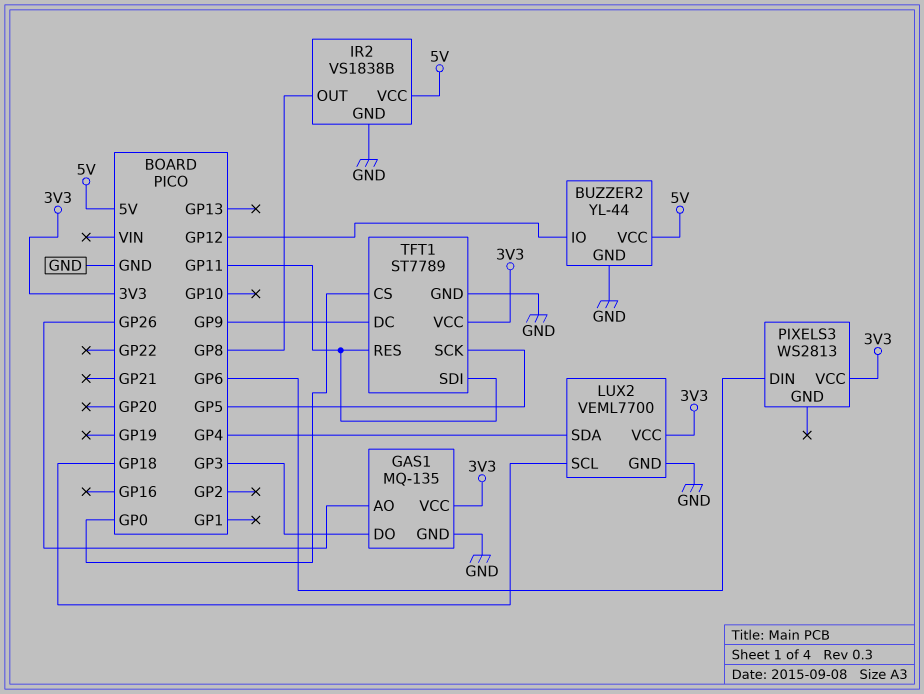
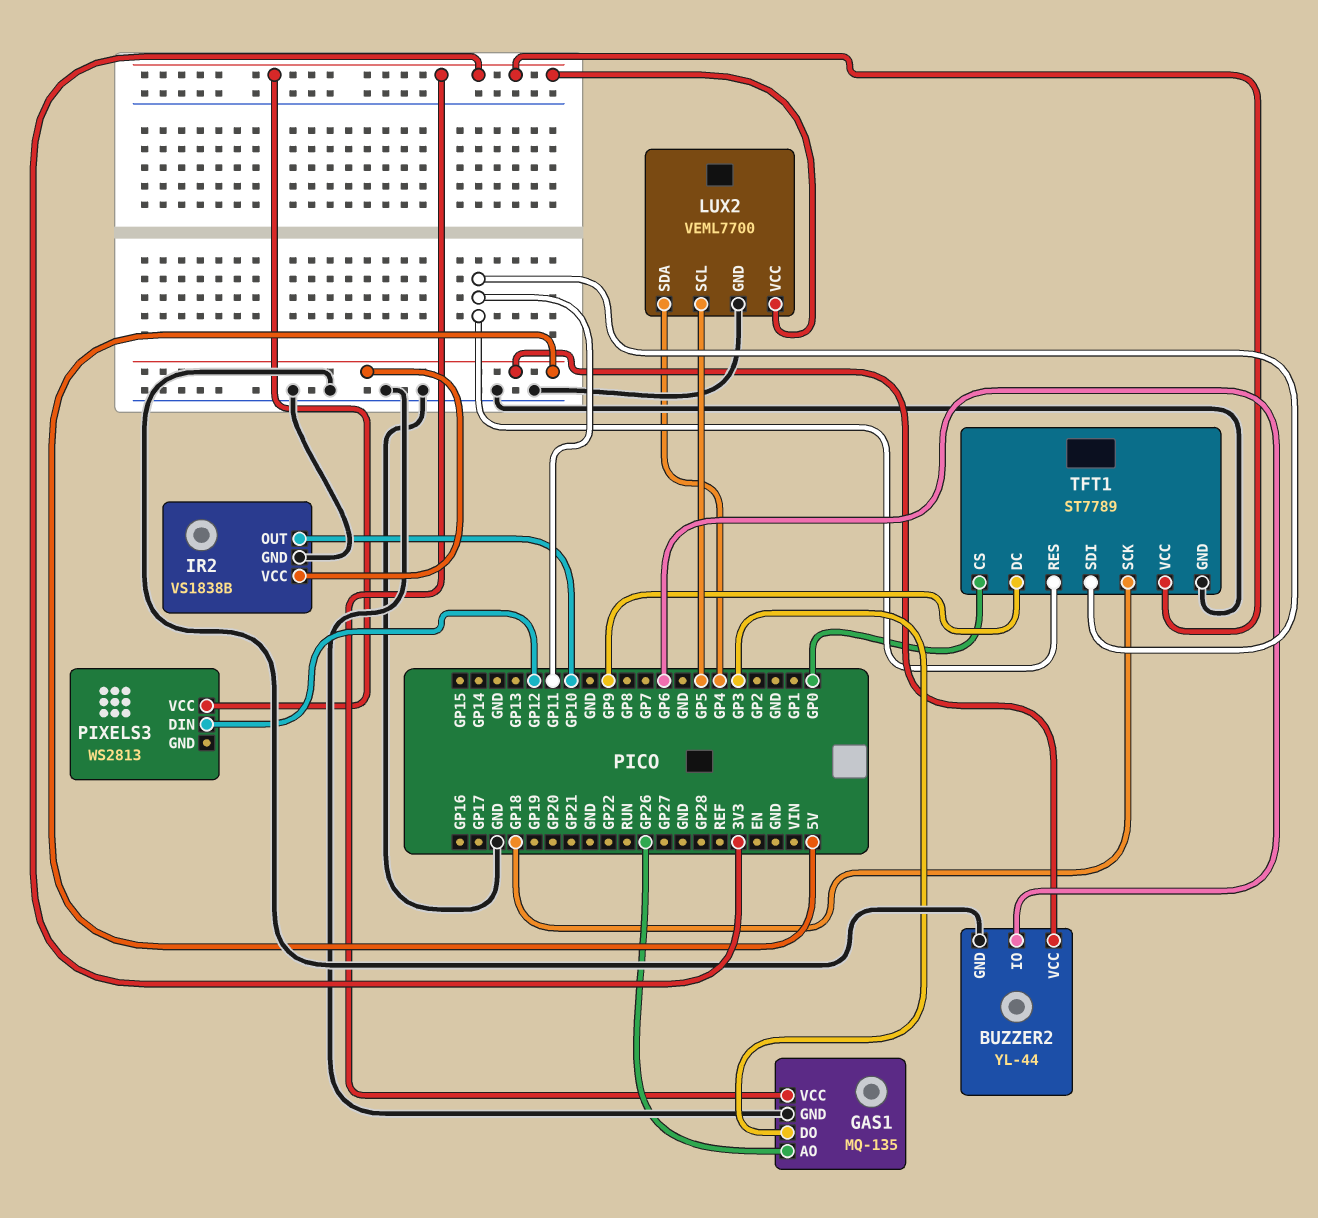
BUZZER2 pin IO: GP12 -> GP6
IR2 pin OUT: GP8 -> GP10
LUX2 pin SCL: GP18 -> GP5
PIXELS3 pin DIN: GP6 -> GP12
TFT1 pin SCK: GP5 -> GP18

